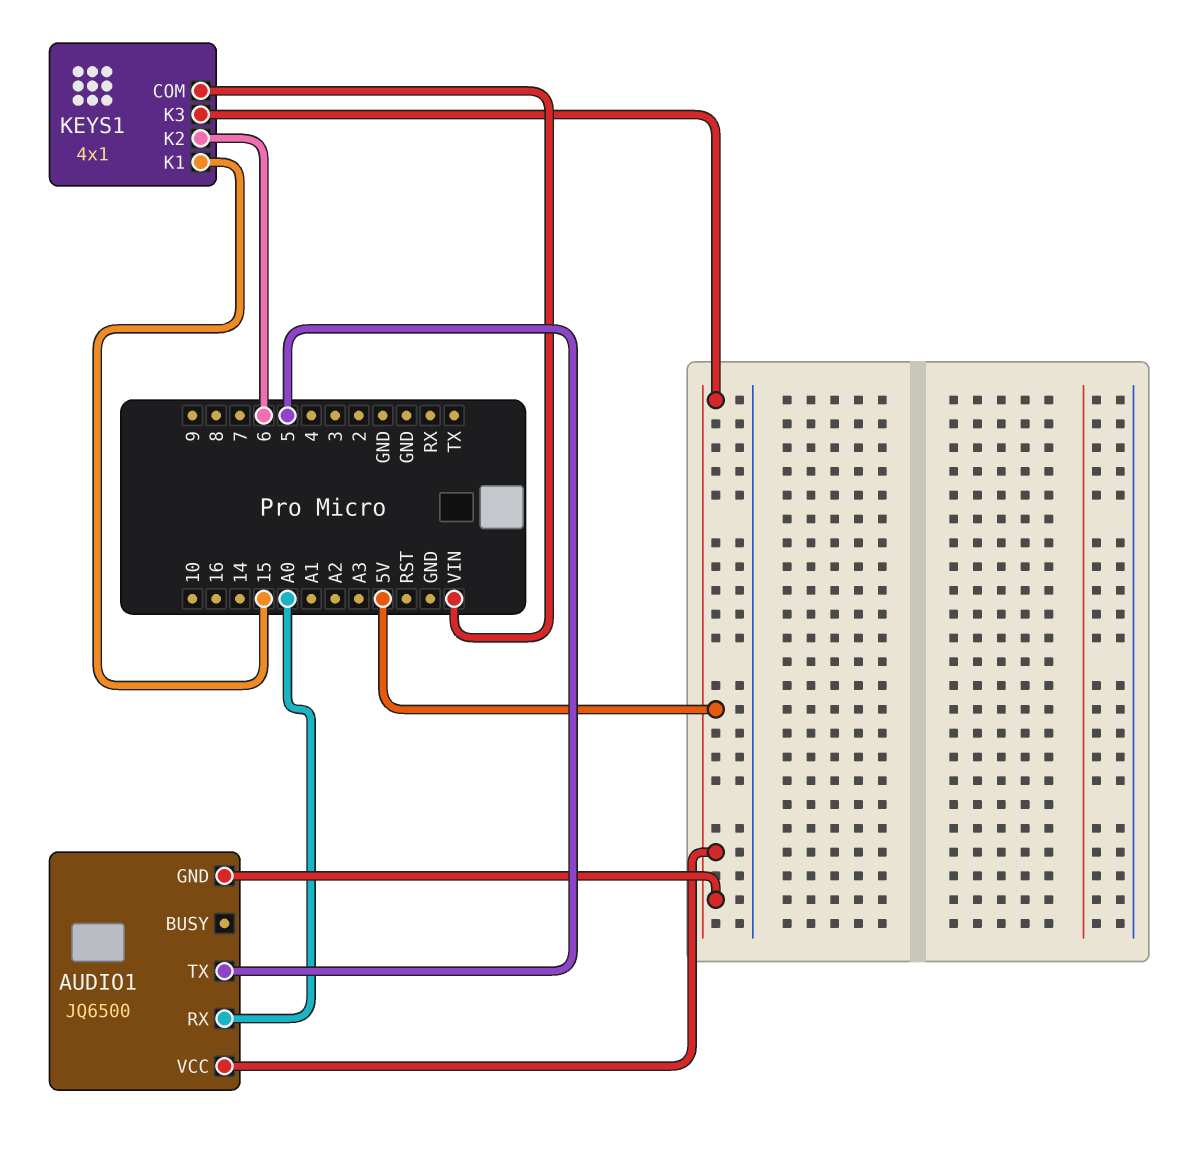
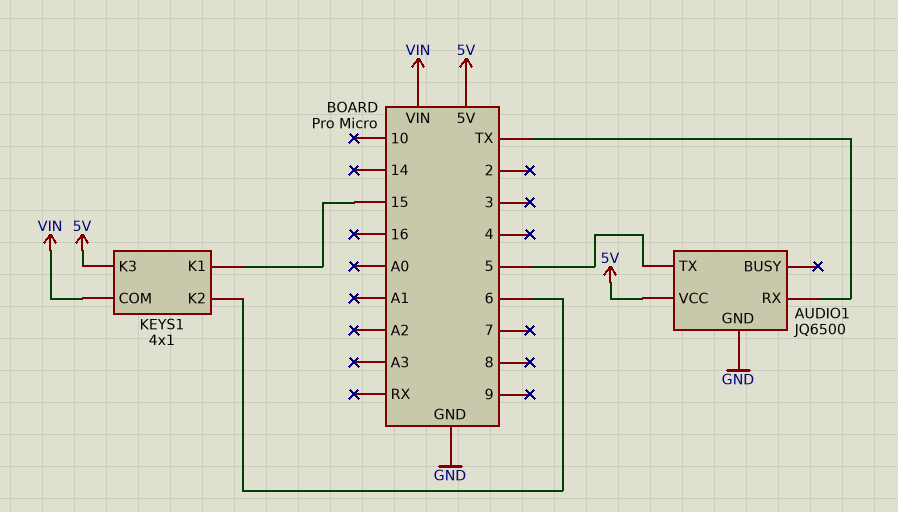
AUDIO1 pin GND: 5V -> GND
AUDIO1 pin RX: A0 -> TX

